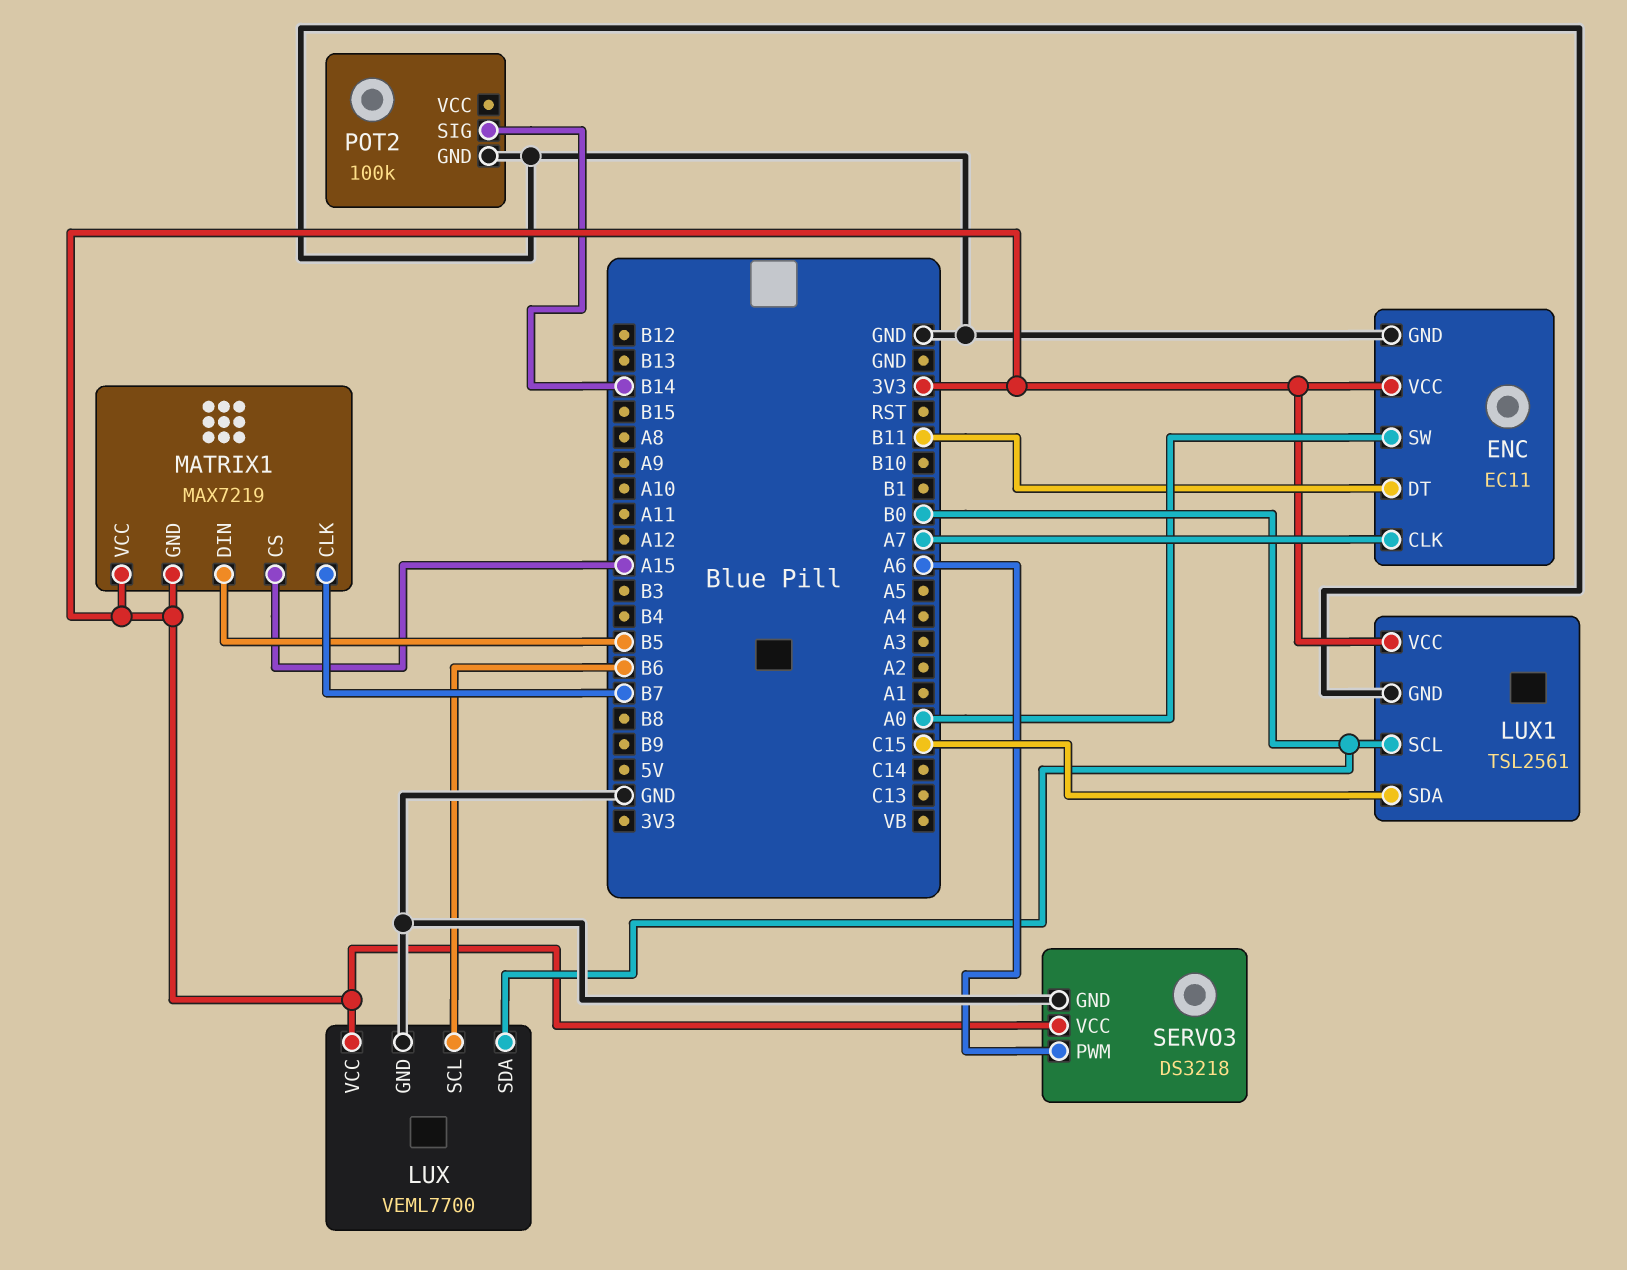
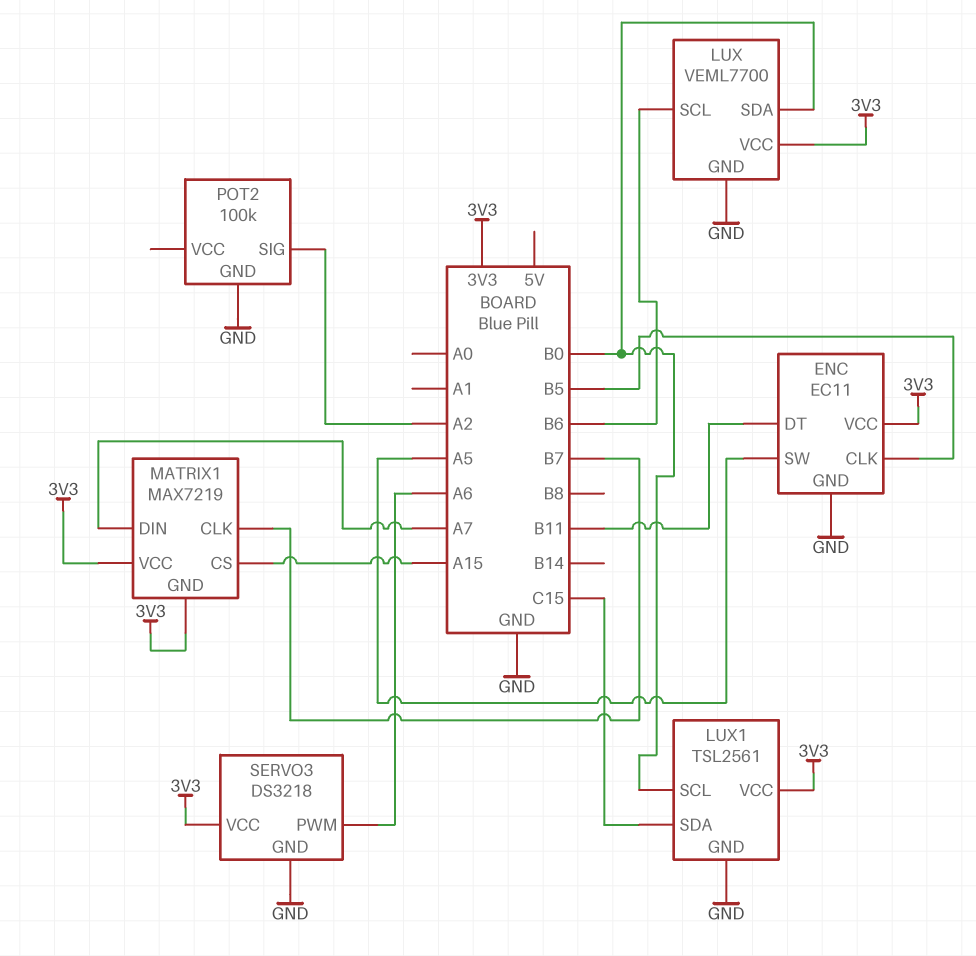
ENC pin CLK: A7 -> B5
ENC pin SW: A0 -> A5
MATRIX1 pin DIN: B5 -> A7
POT2 pin SIG: B14 -> A2

